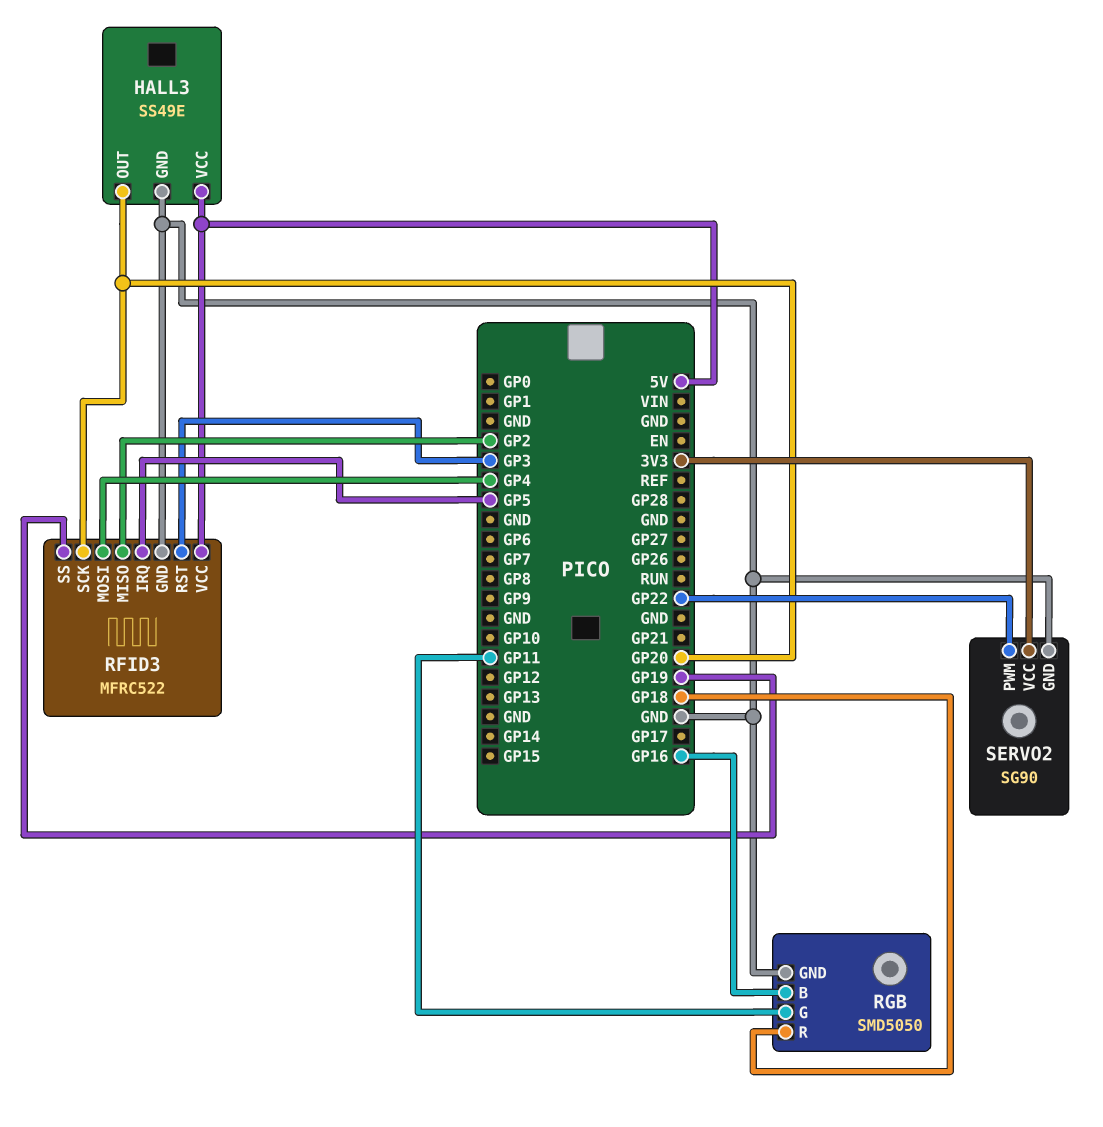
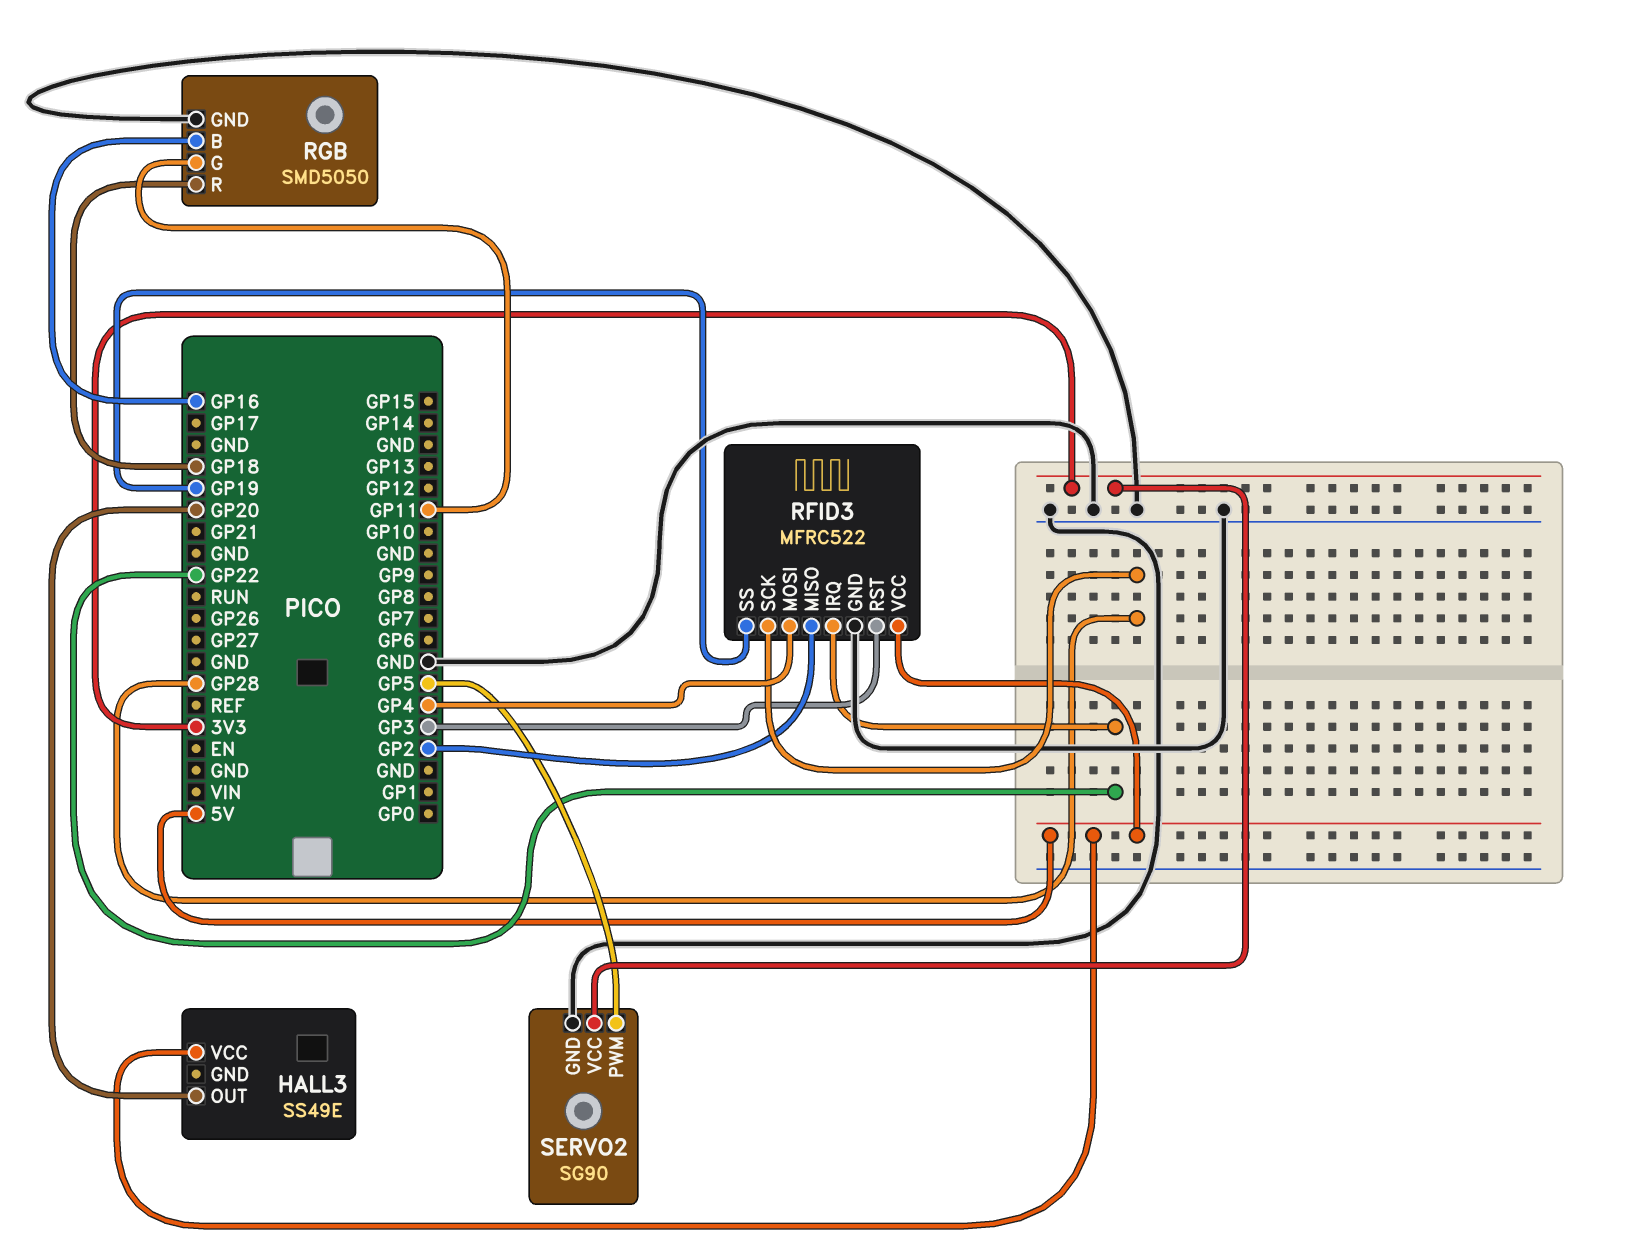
HALL3 pin GND: GND -> none
RFID3 pin IRQ: GP5 -> GP22
RFID3 pin SCK: GP20 -> GP28
SERVO2 pin PWM: GP22 -> GP5

